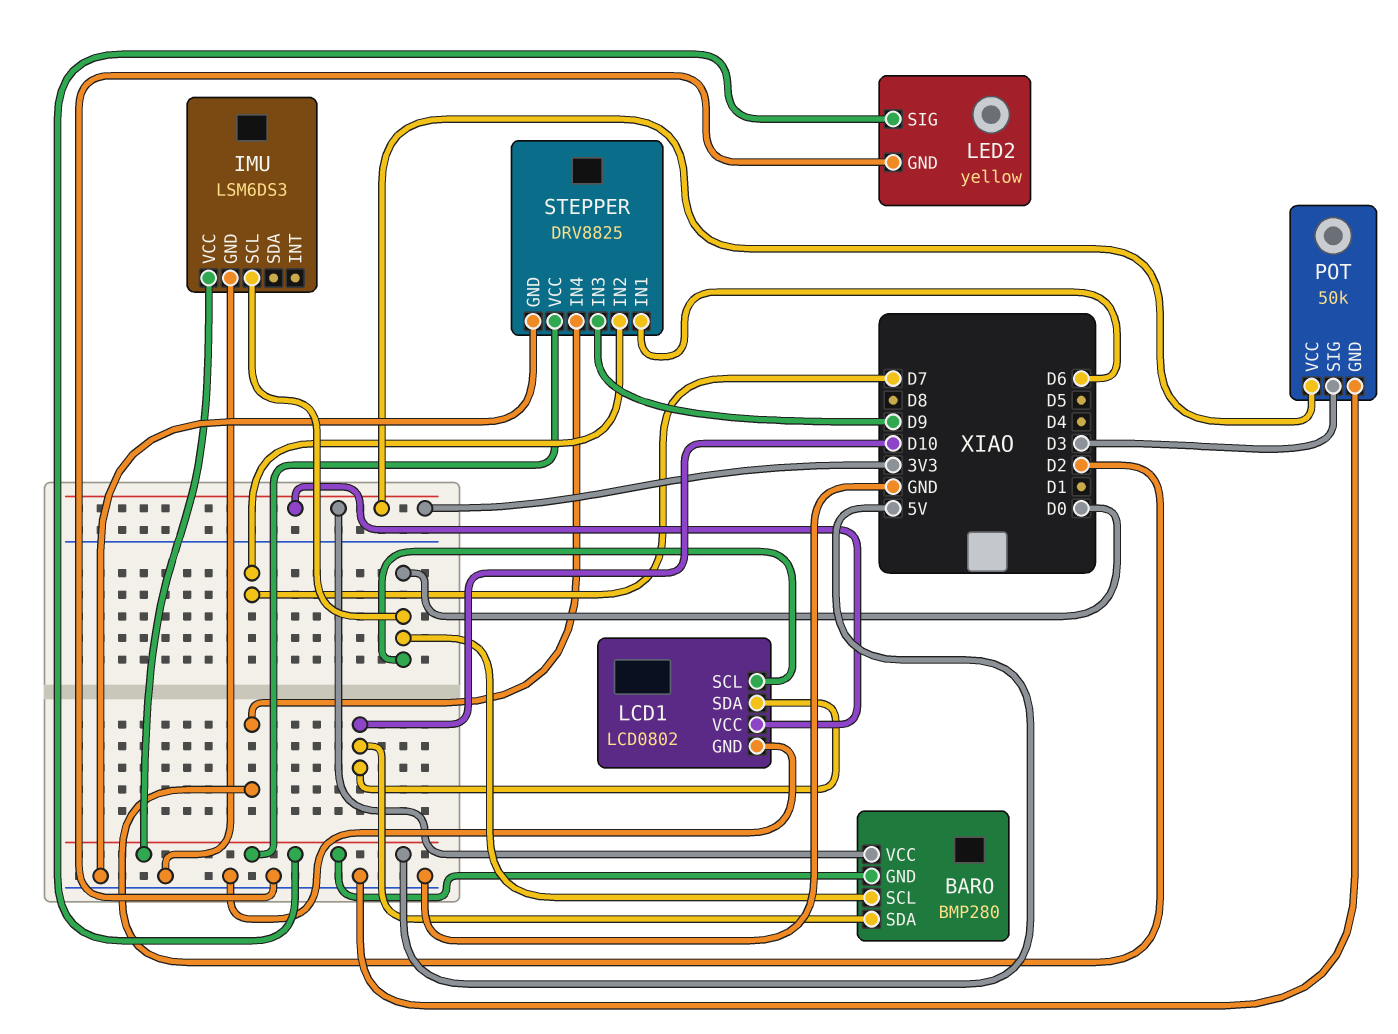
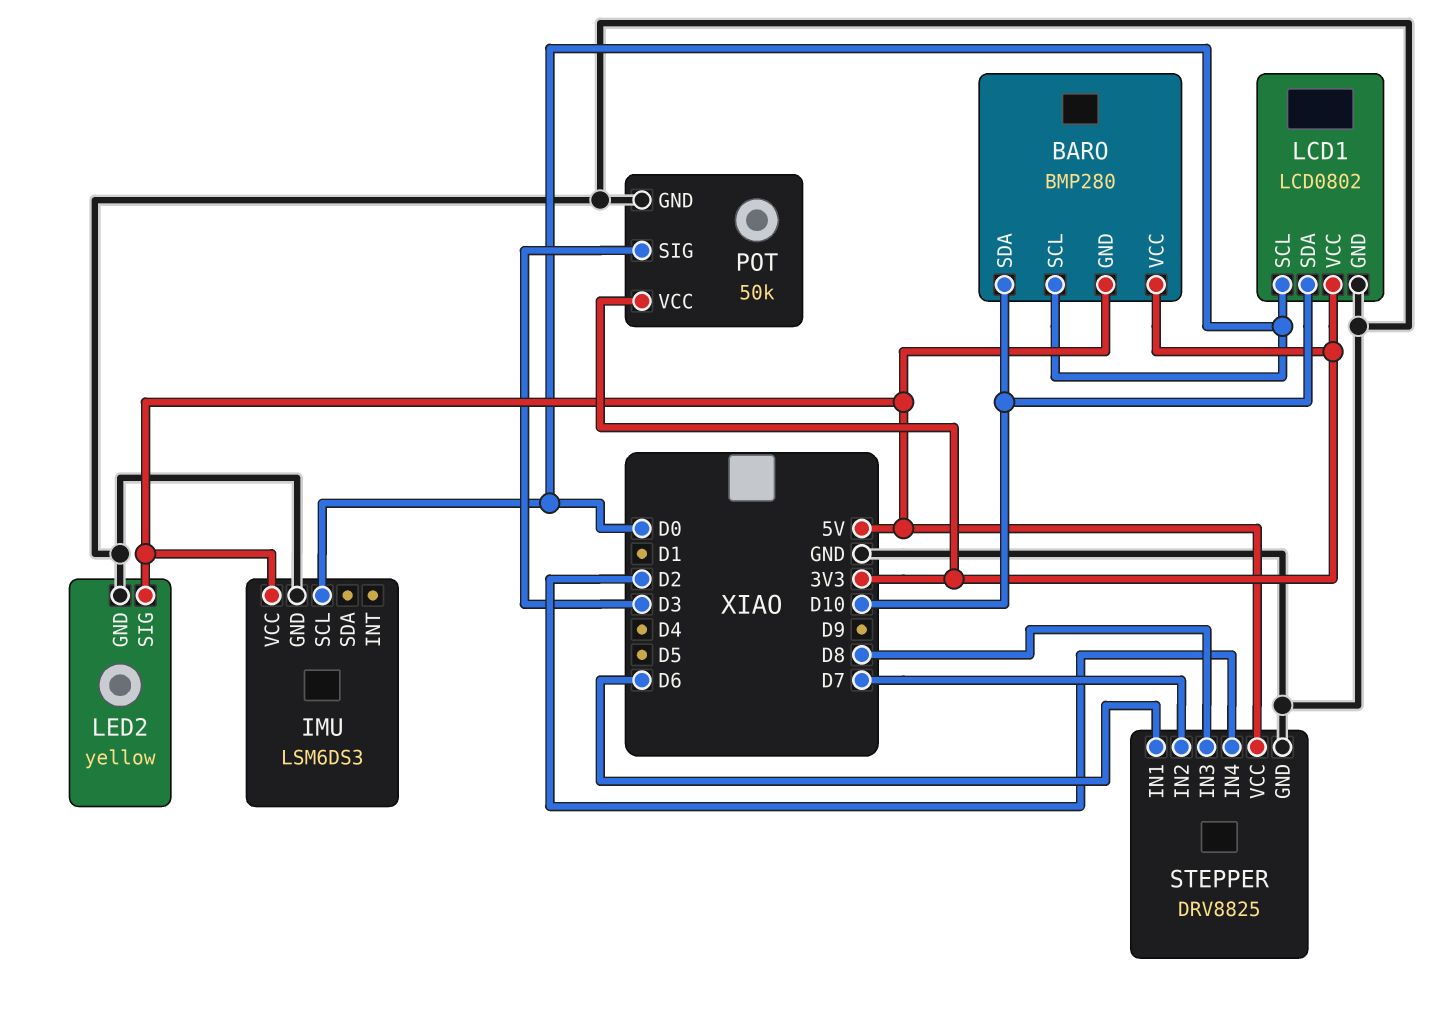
STEPPER pin IN3: D9 -> D8

